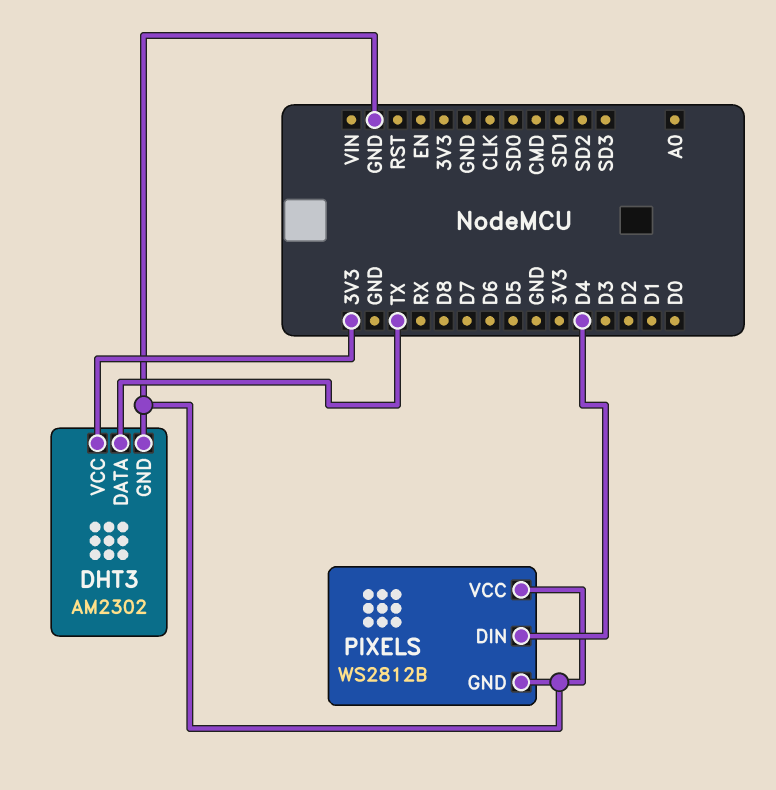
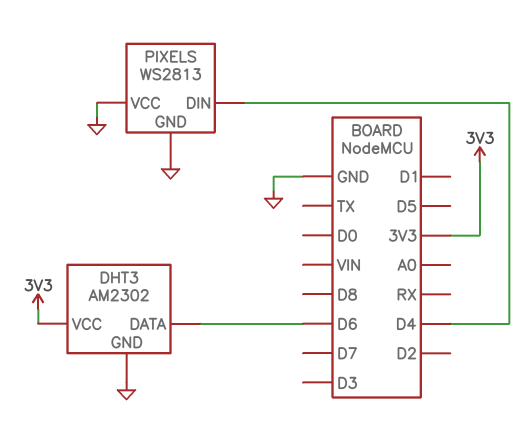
DHT3 pin DATA: TX -> D6
PIXELS: WS2812B -> WS2813

